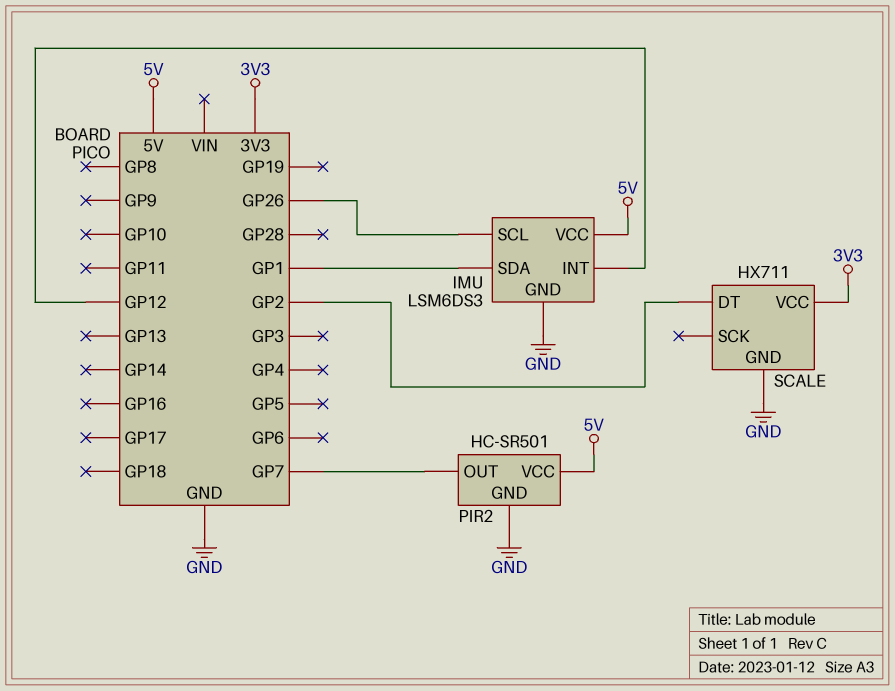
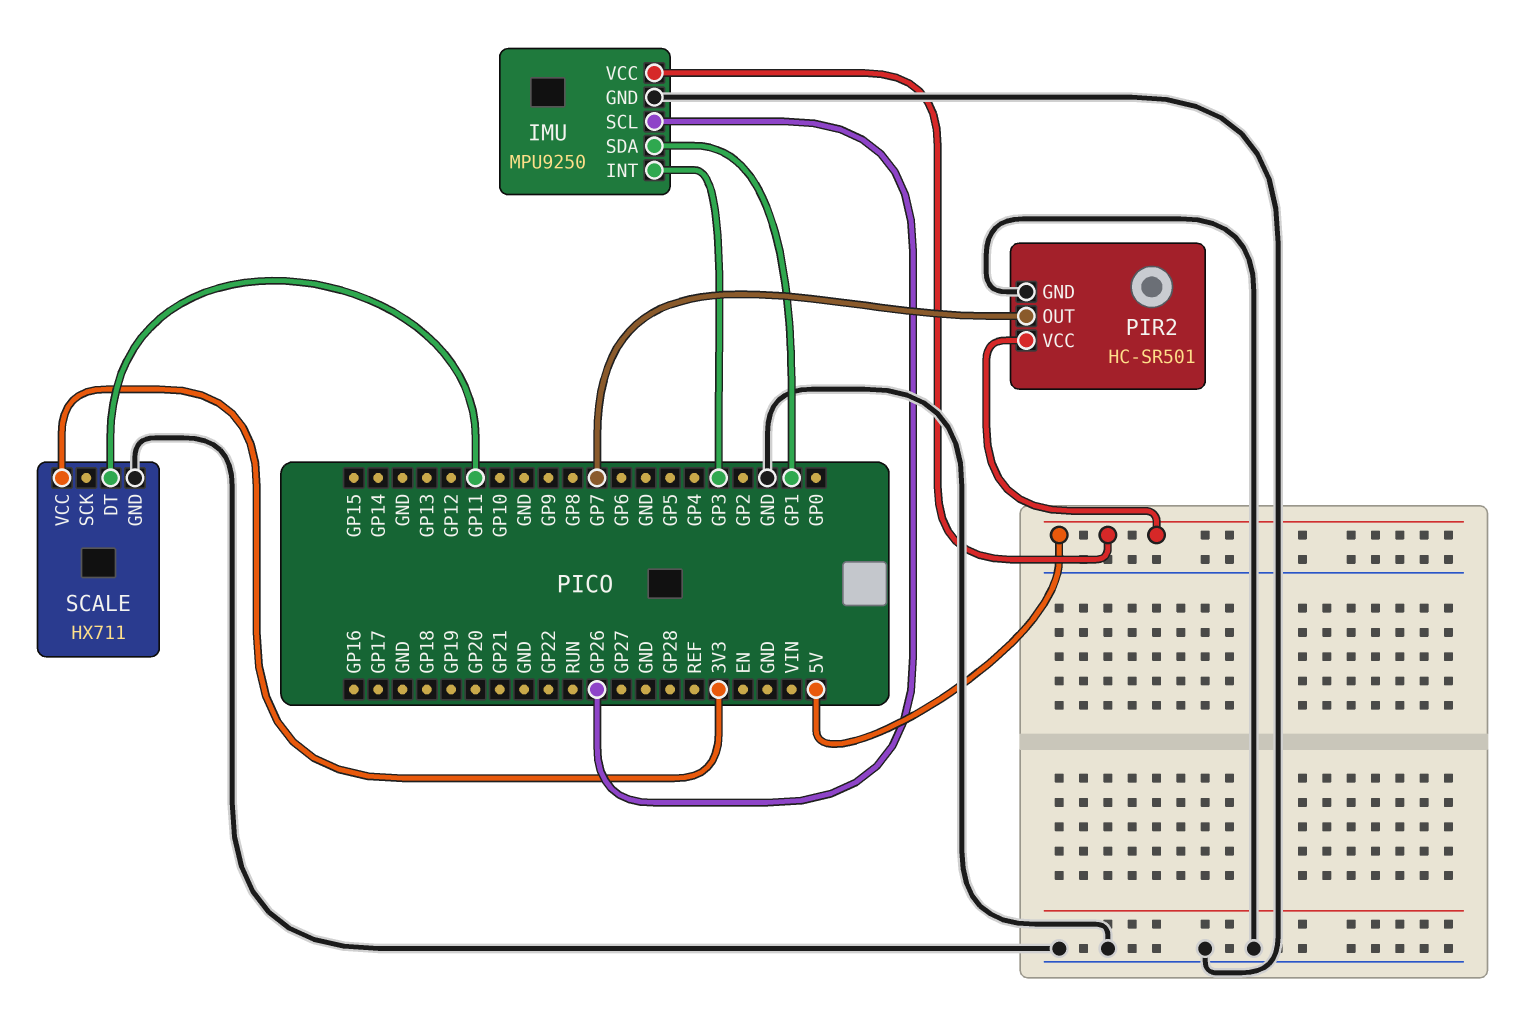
IMU: LSM6DS3 -> MPU9250
IMU pin INT: GP12 -> GP3
SCALE pin DT: GP2 -> GP11

